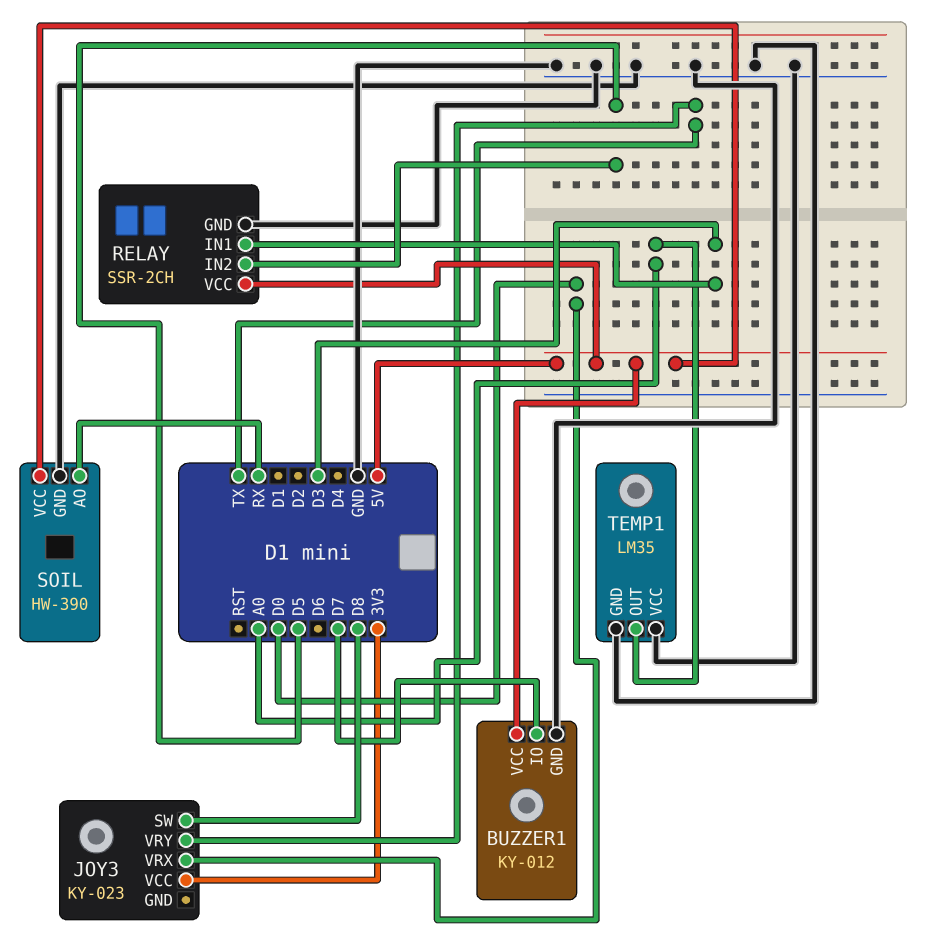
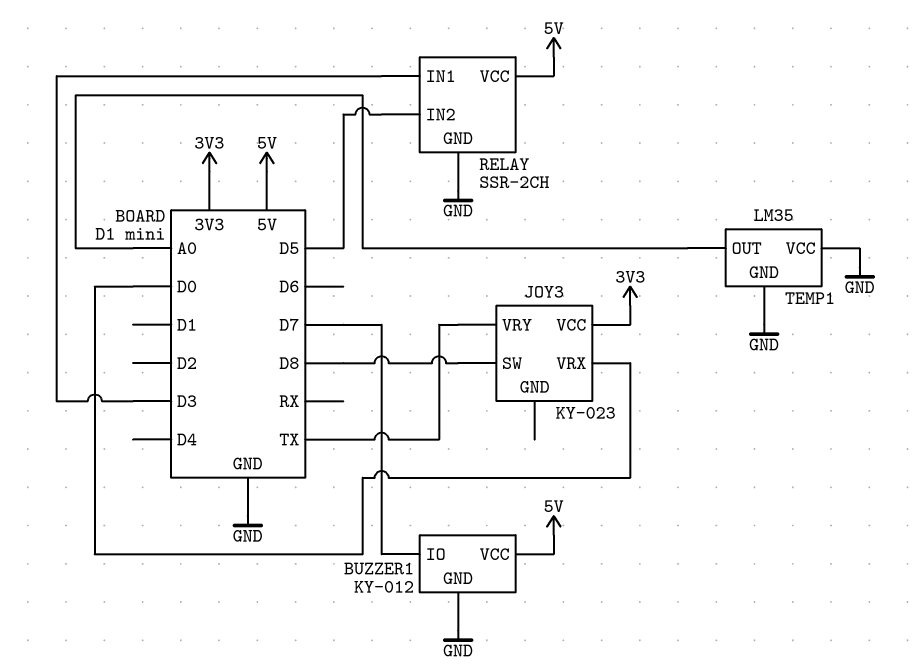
SOIL: HW-390 -> none
SOIL pin AO: RX -> none
SOIL pin GND: GND -> none
SOIL pin VCC: 5V -> none

